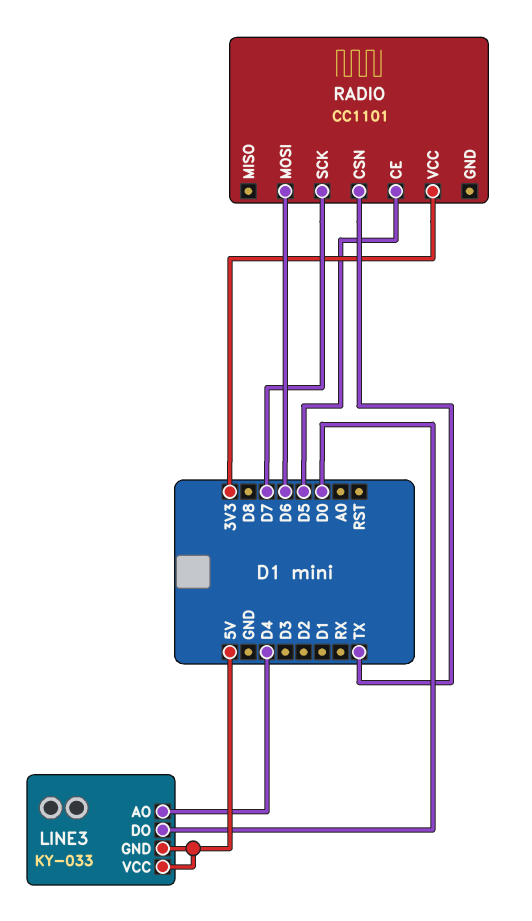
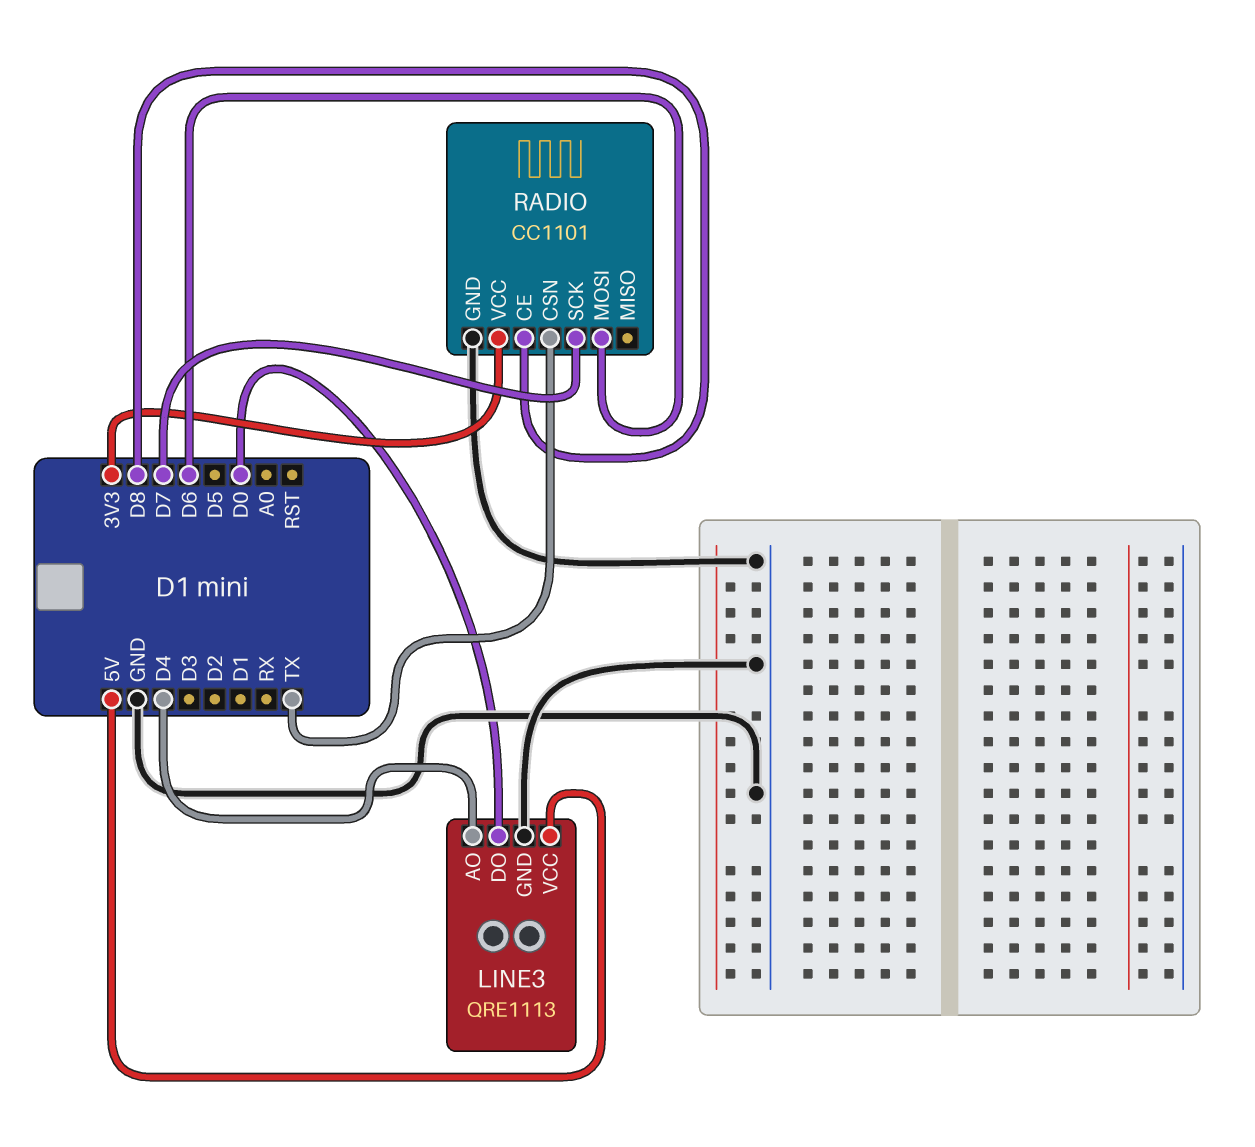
LINE3: KY-033 -> QRE1113
LINE3 pin GND: 5V -> GND
RADIO pin CE: D5 -> D8
RADIO pin GND: none -> GND

